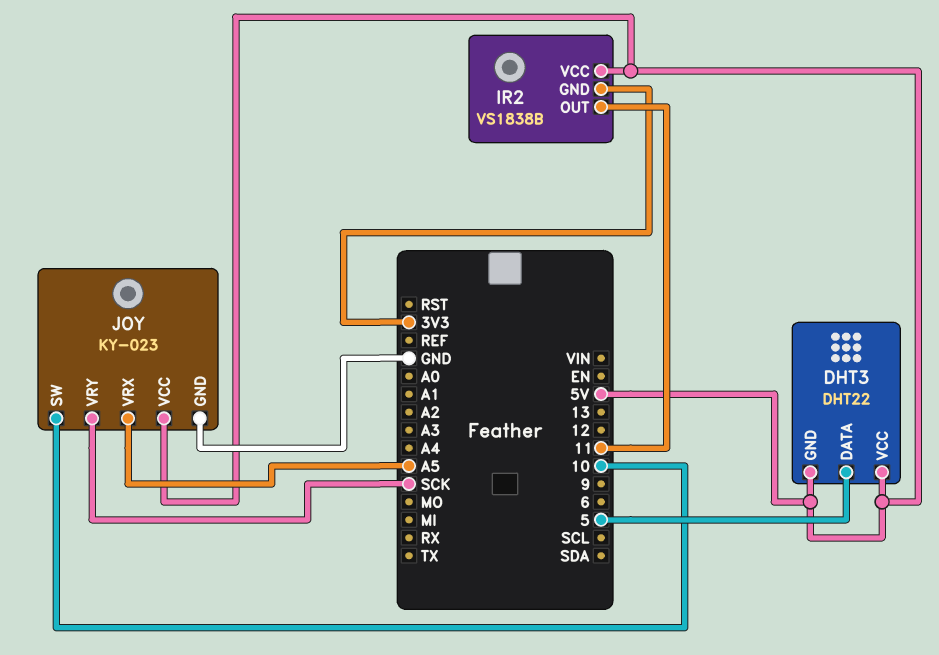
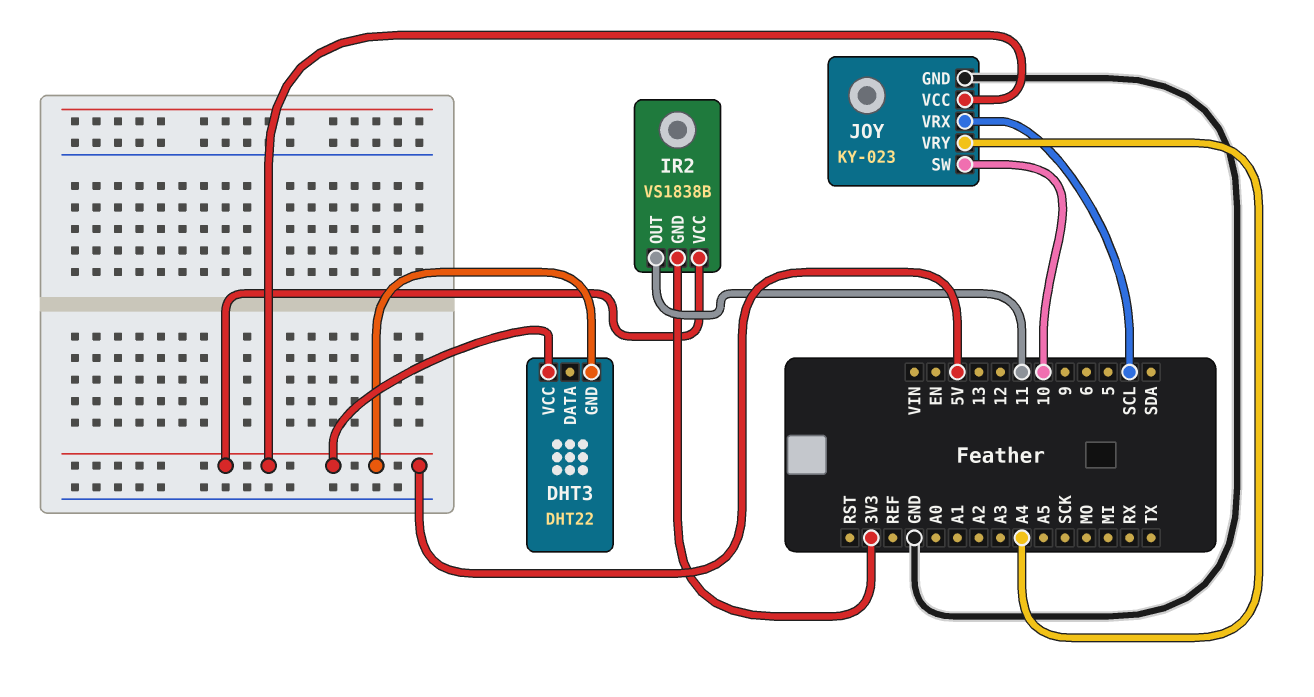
DHT3 pin DATA: 5 -> none
JOY pin VRX: A5 -> SCL
JOY pin VRY: SCK -> A4

